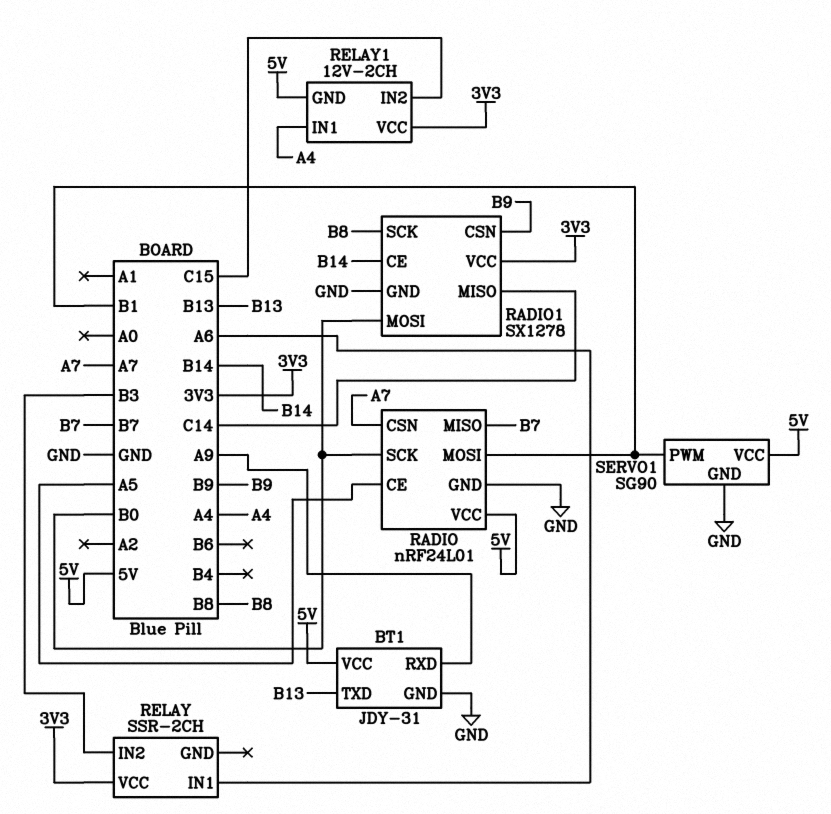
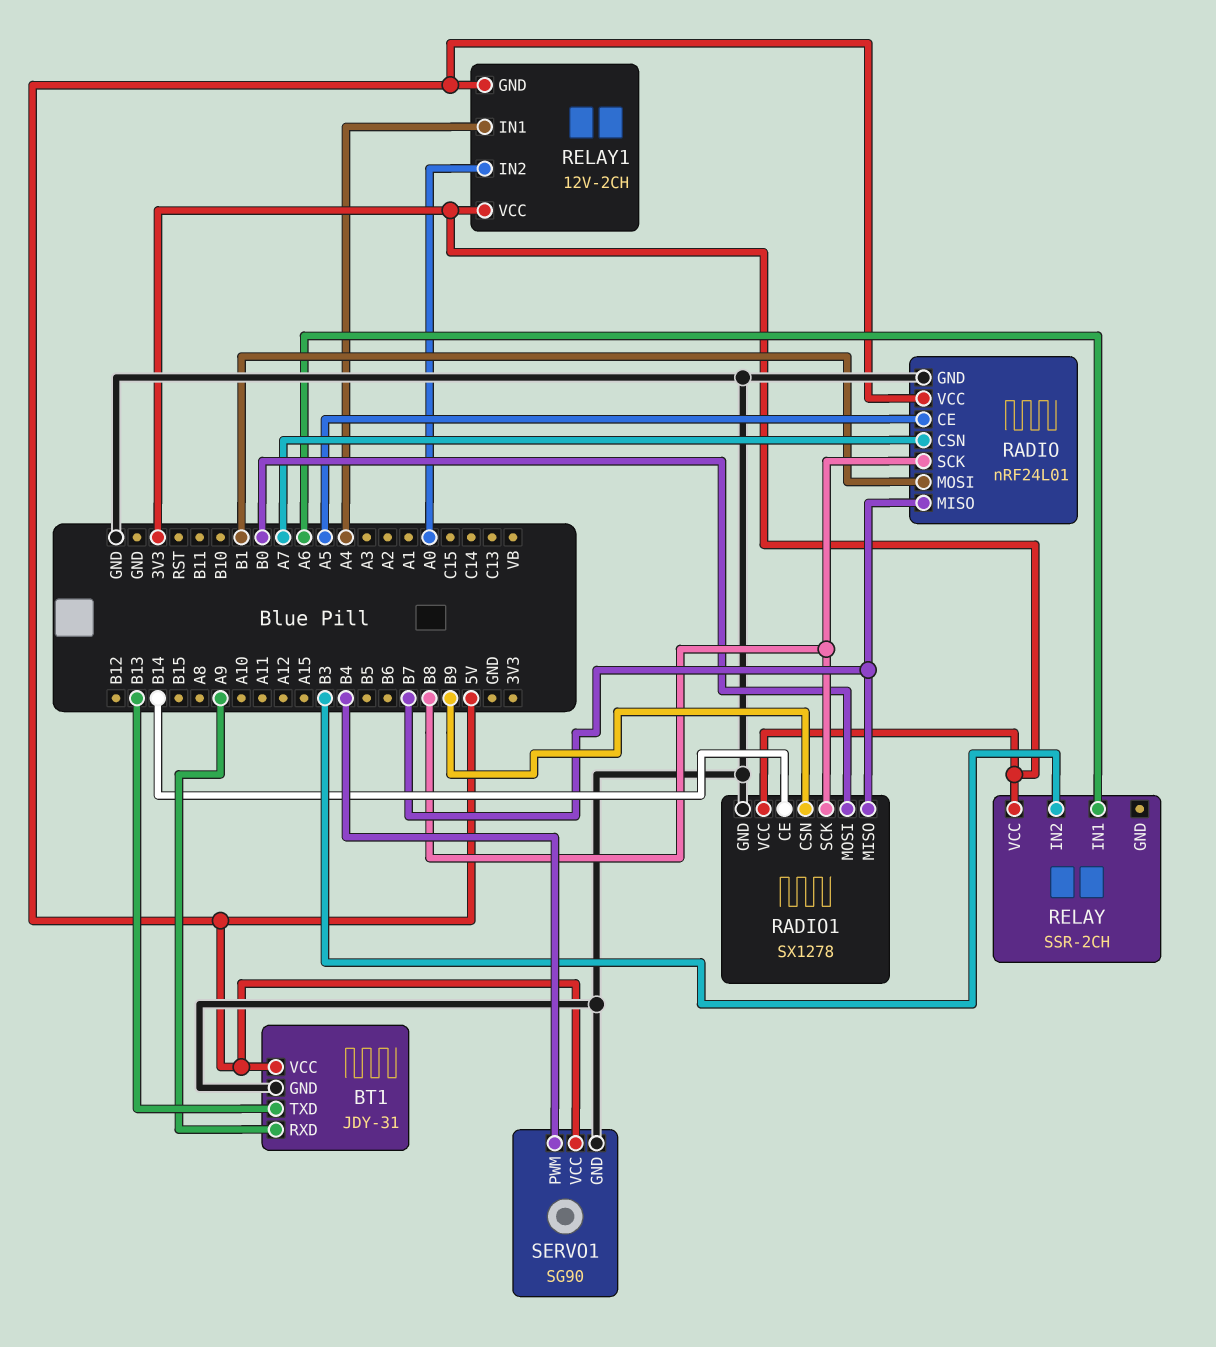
RADIO pin SCK: B0 -> B8
RADIO1 pin MISO: C14 -> B7
RELAY1 pin IN2: C15 -> A0
SERVO1 pin PWM: B1 -> B4

